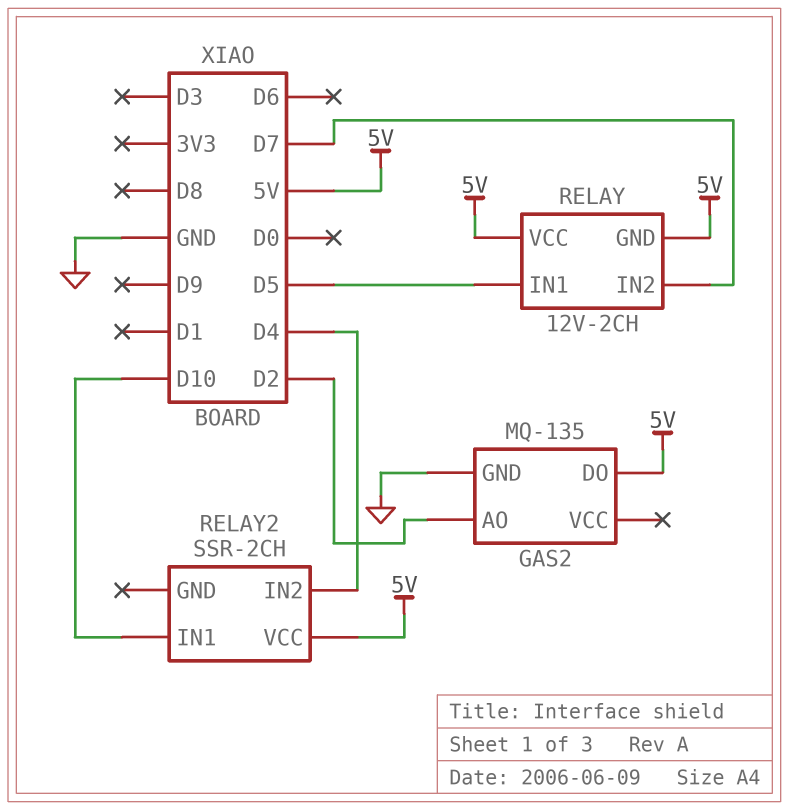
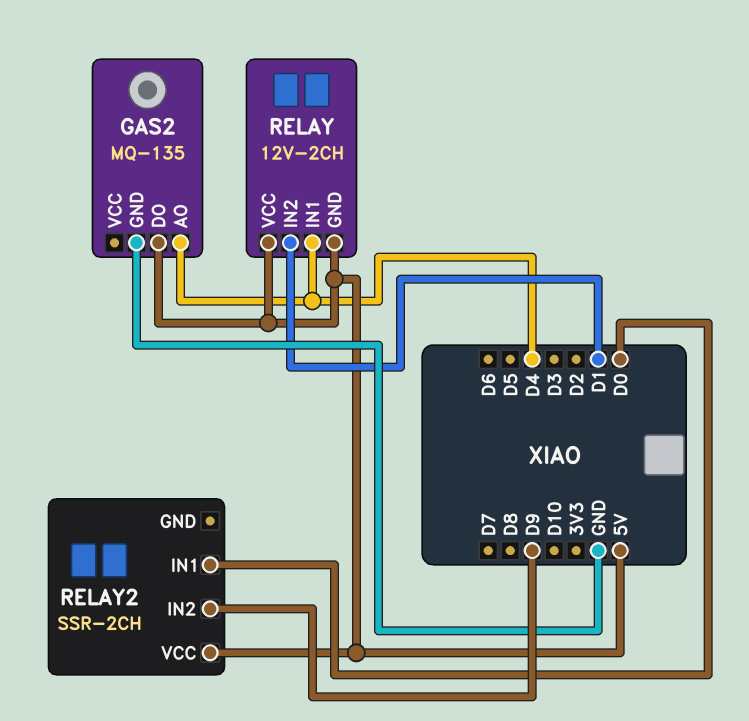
GAS2 pin AO: D2 -> D4
RELAY pin IN1: D5 -> D4
RELAY pin IN2: D7 -> D1
RELAY2 pin IN1: D10 -> D0
RELAY2 pin IN2: D4 -> D9

